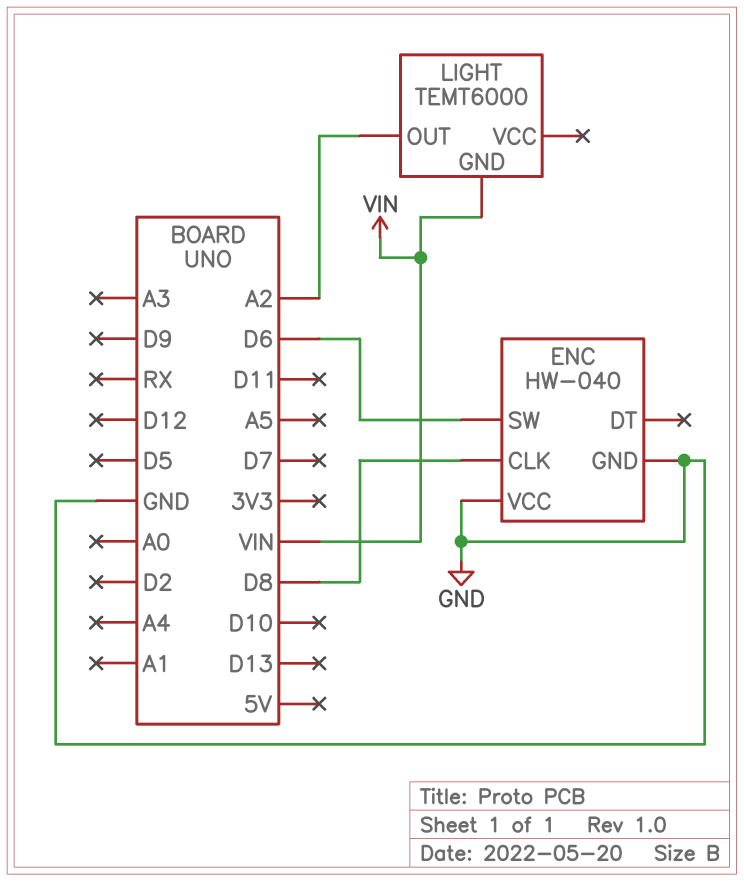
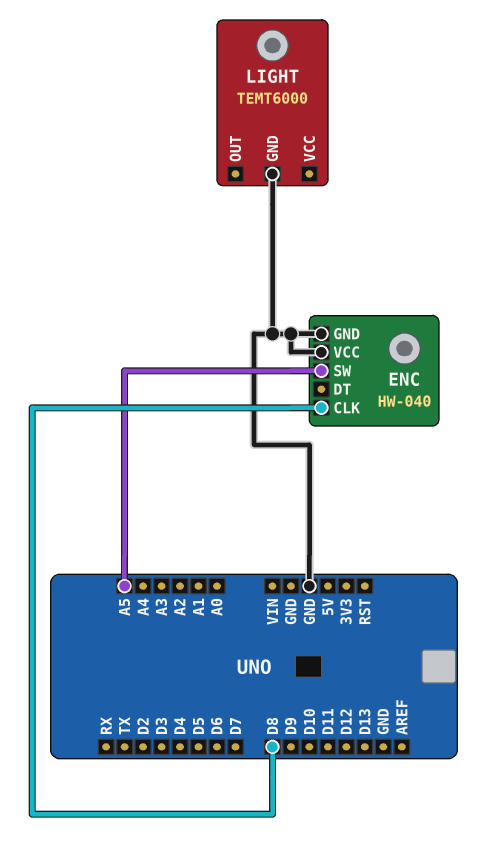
ENC pin SW: D6 -> A5
LIGHT pin GND: VIN -> GND
LIGHT pin OUT: A2 -> none

